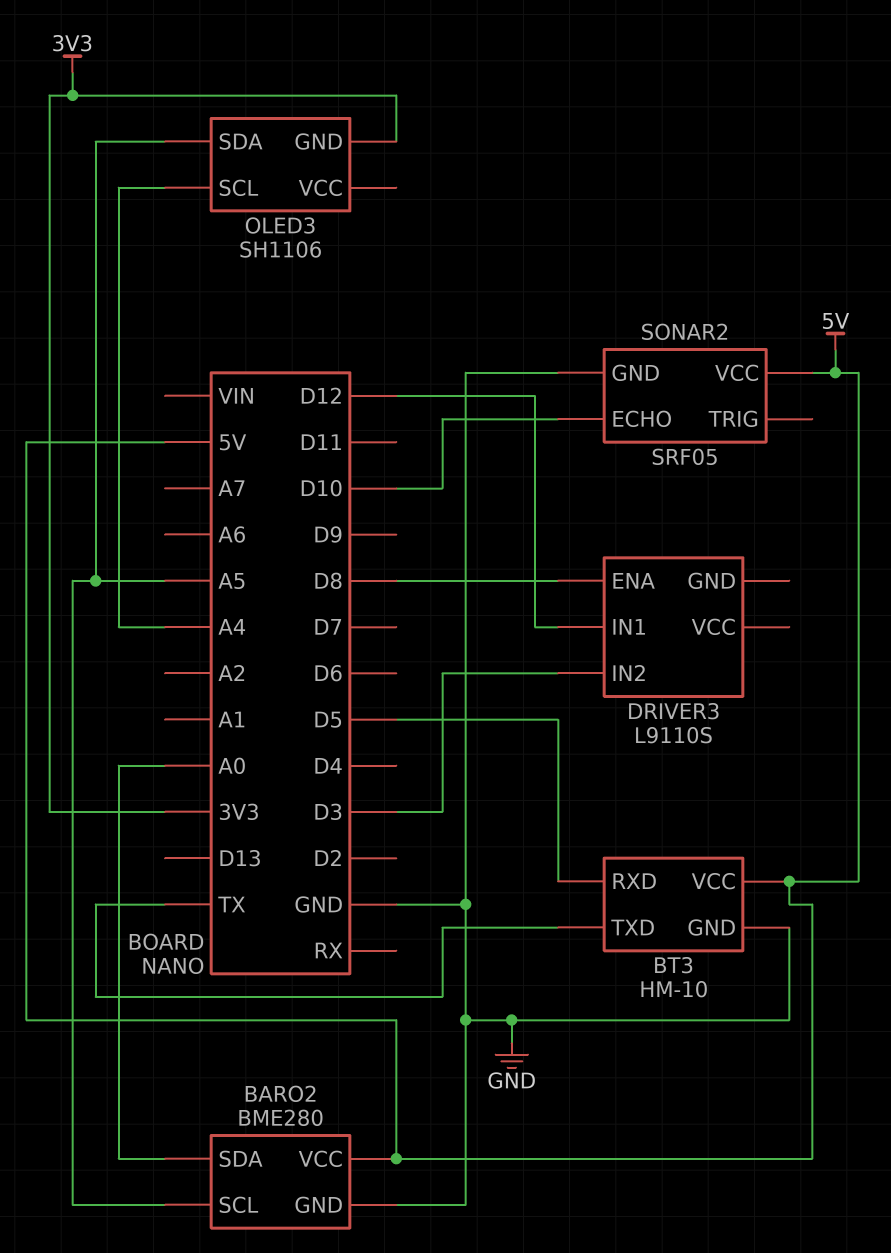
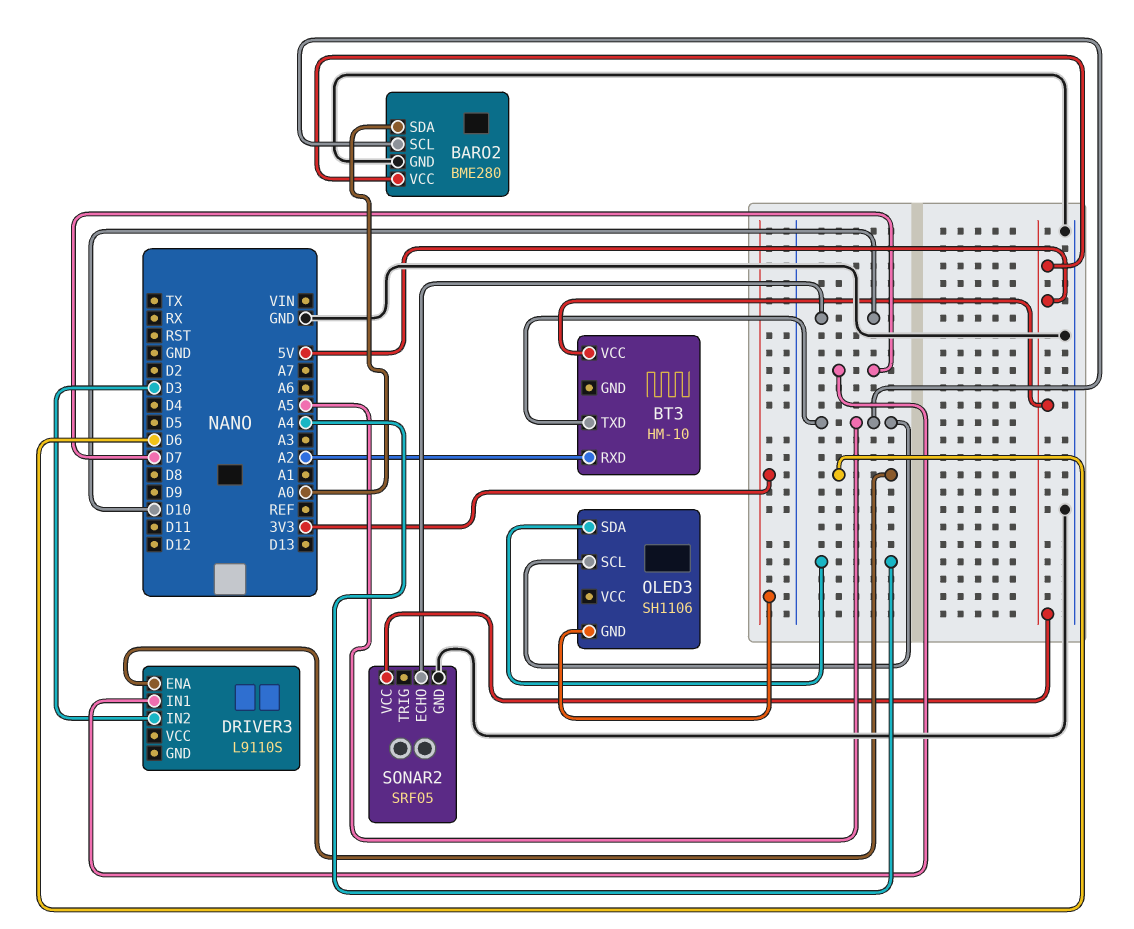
BT3 pin GND: GND -> none
BT3 pin RXD: D5 -> A2
BT3 pin TXD: TX -> A5
DRIVER3 pin ENA: D8 -> D6
DRIVER3 pin IN1: D12 -> D7
OLED3 pin SCL: A4 -> A5
OLED3 pin SDA: A5 -> A4

